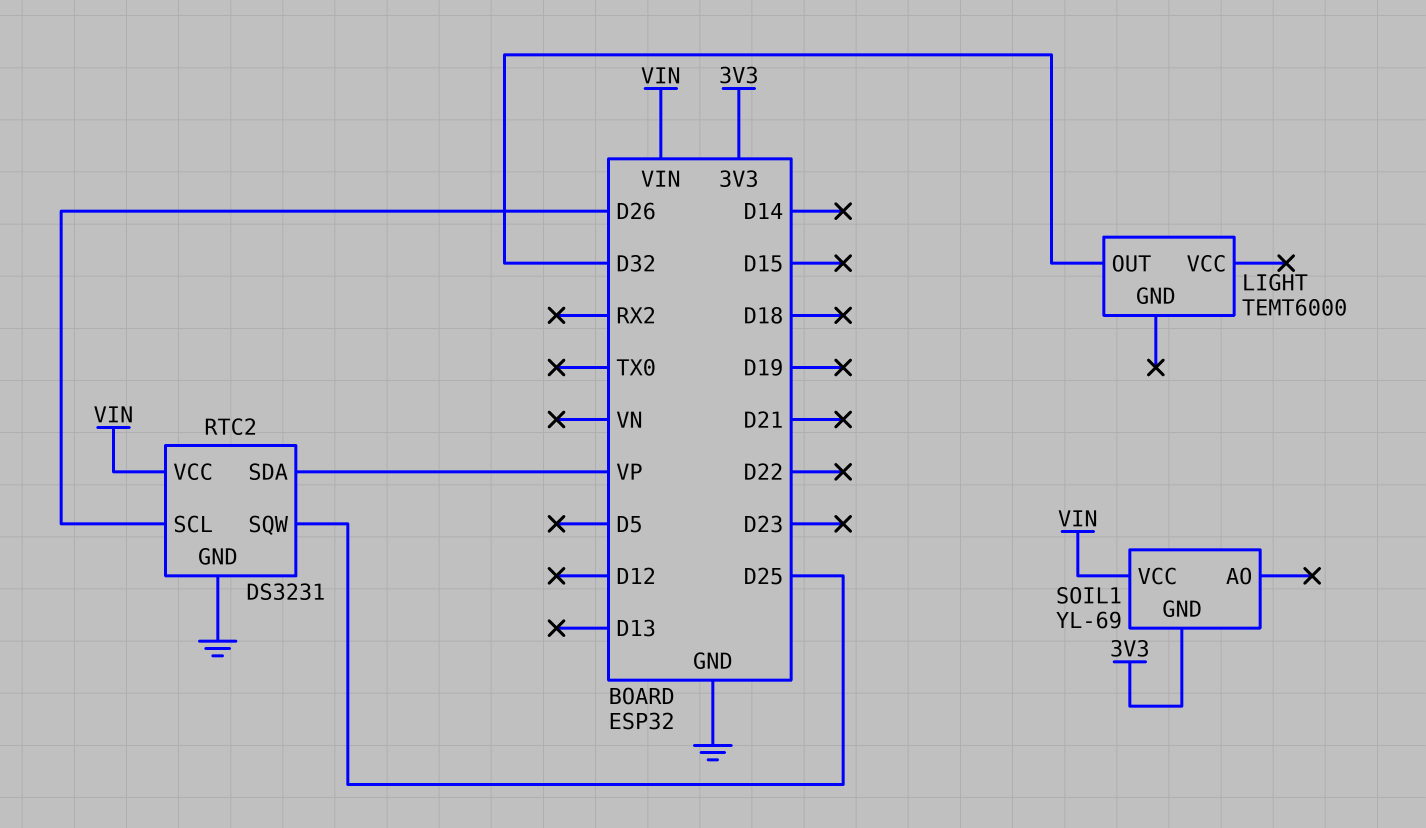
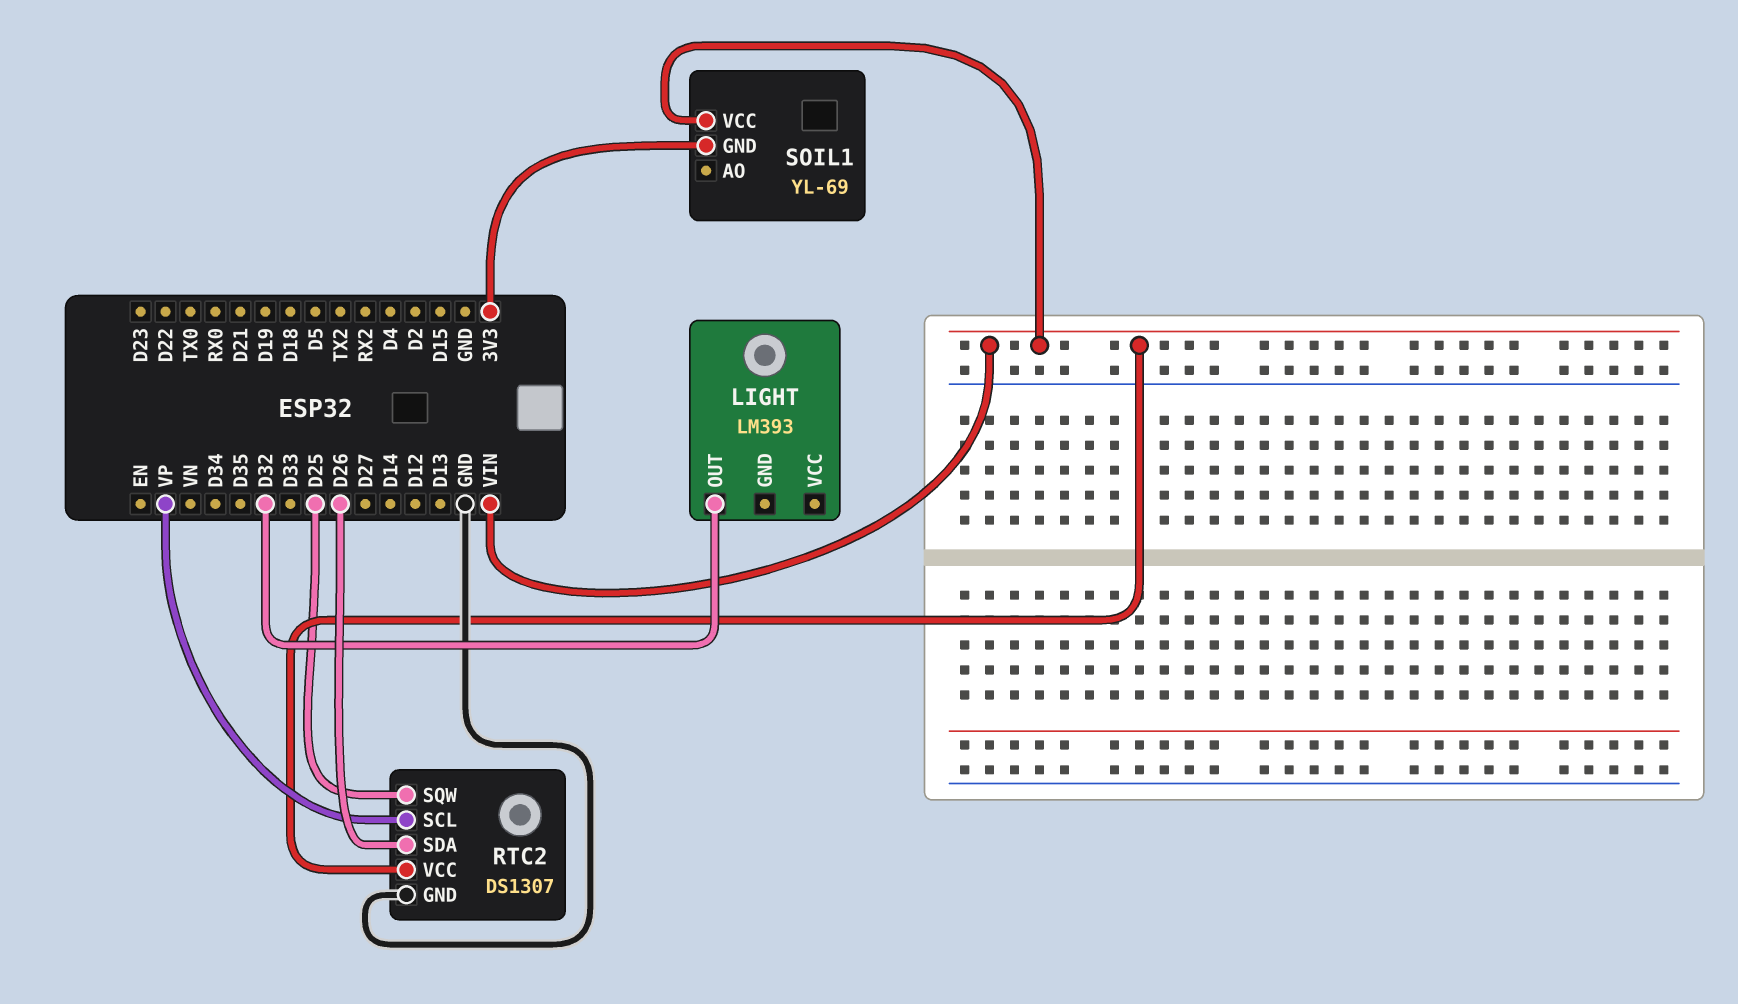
LIGHT: TEMT6000 -> LM393
RTC2: DS3231 -> DS1307
RTC2 pin SCL: D26 -> VP
RTC2 pin SDA: VP -> D26

